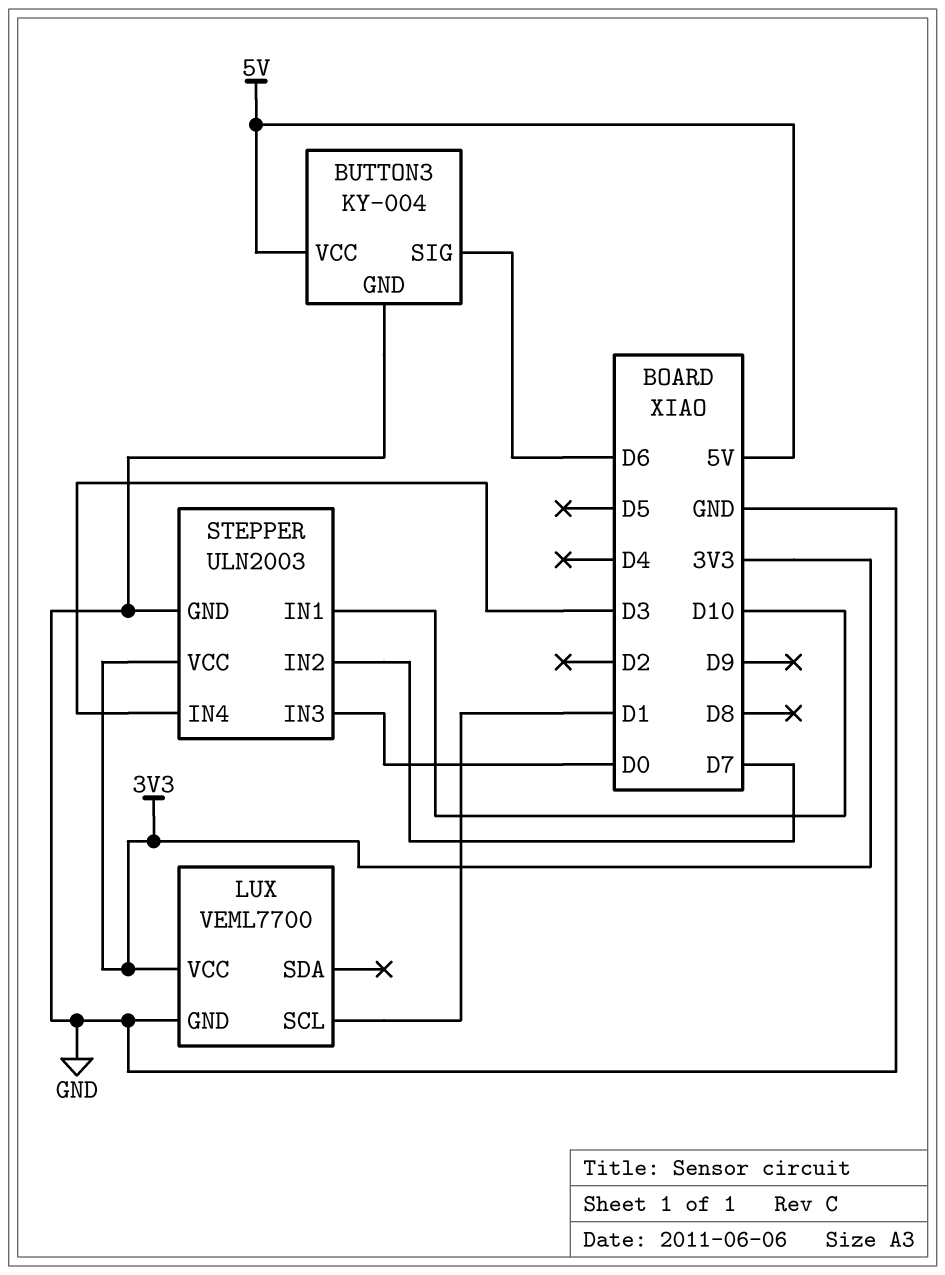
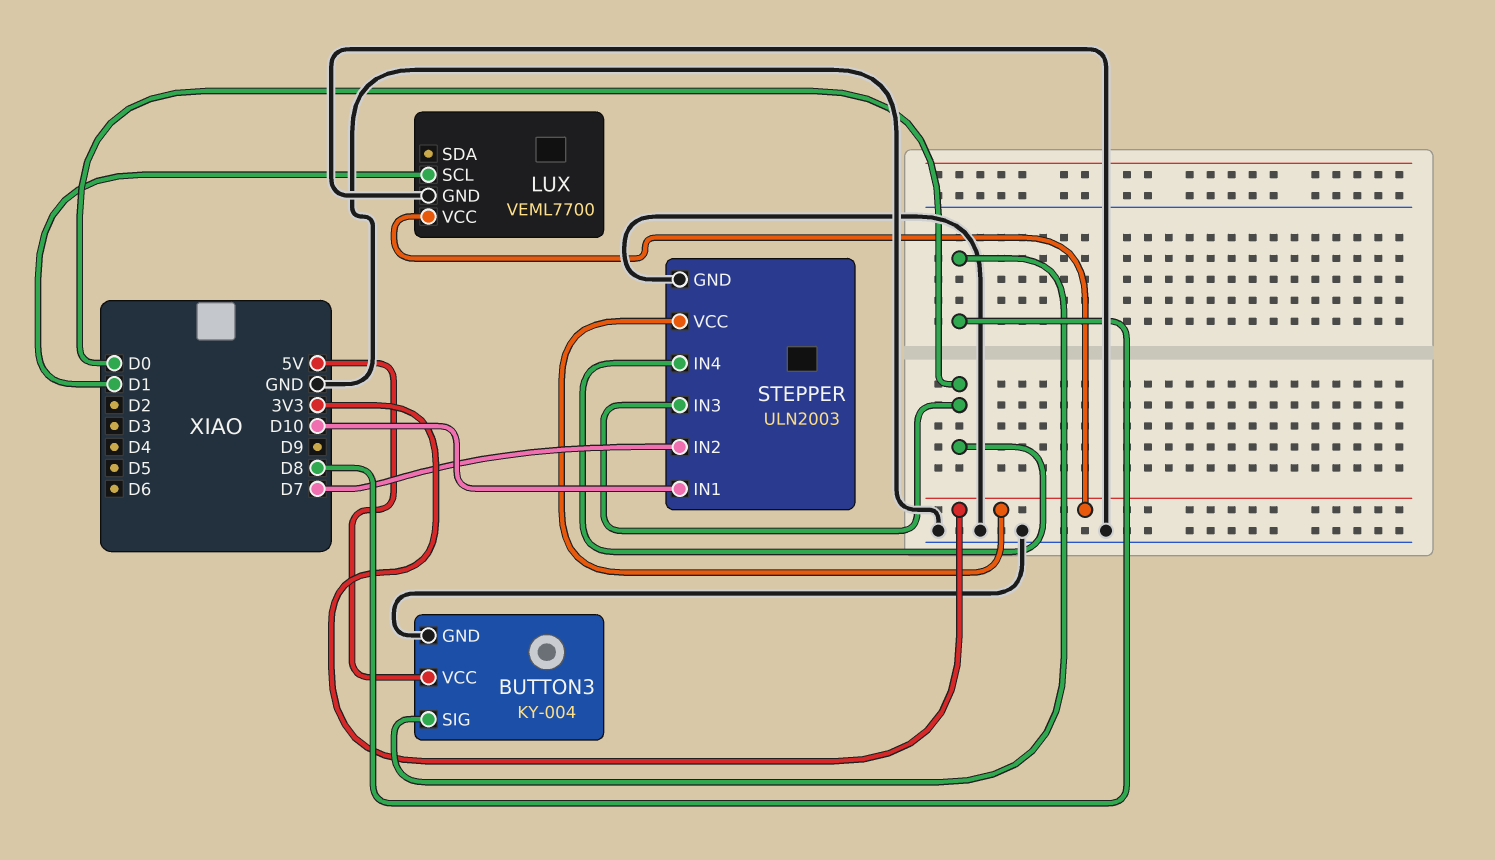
BUTTON3 pin SIG: D6 -> D8
STEPPER pin IN4: D3 -> D0

